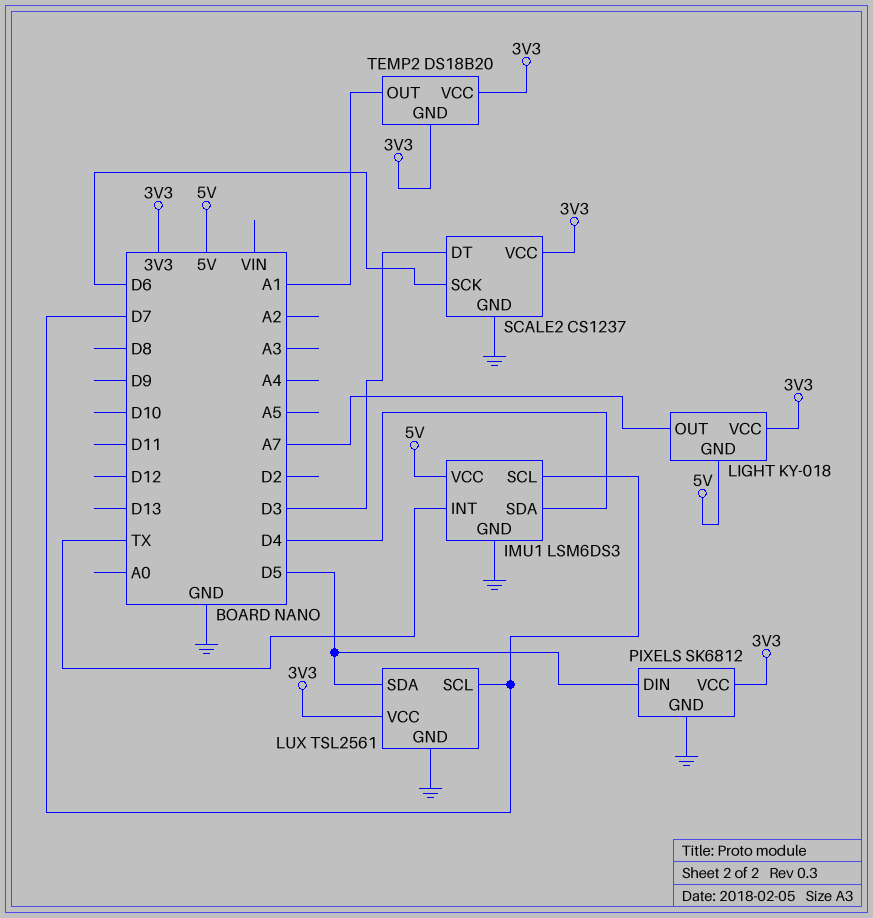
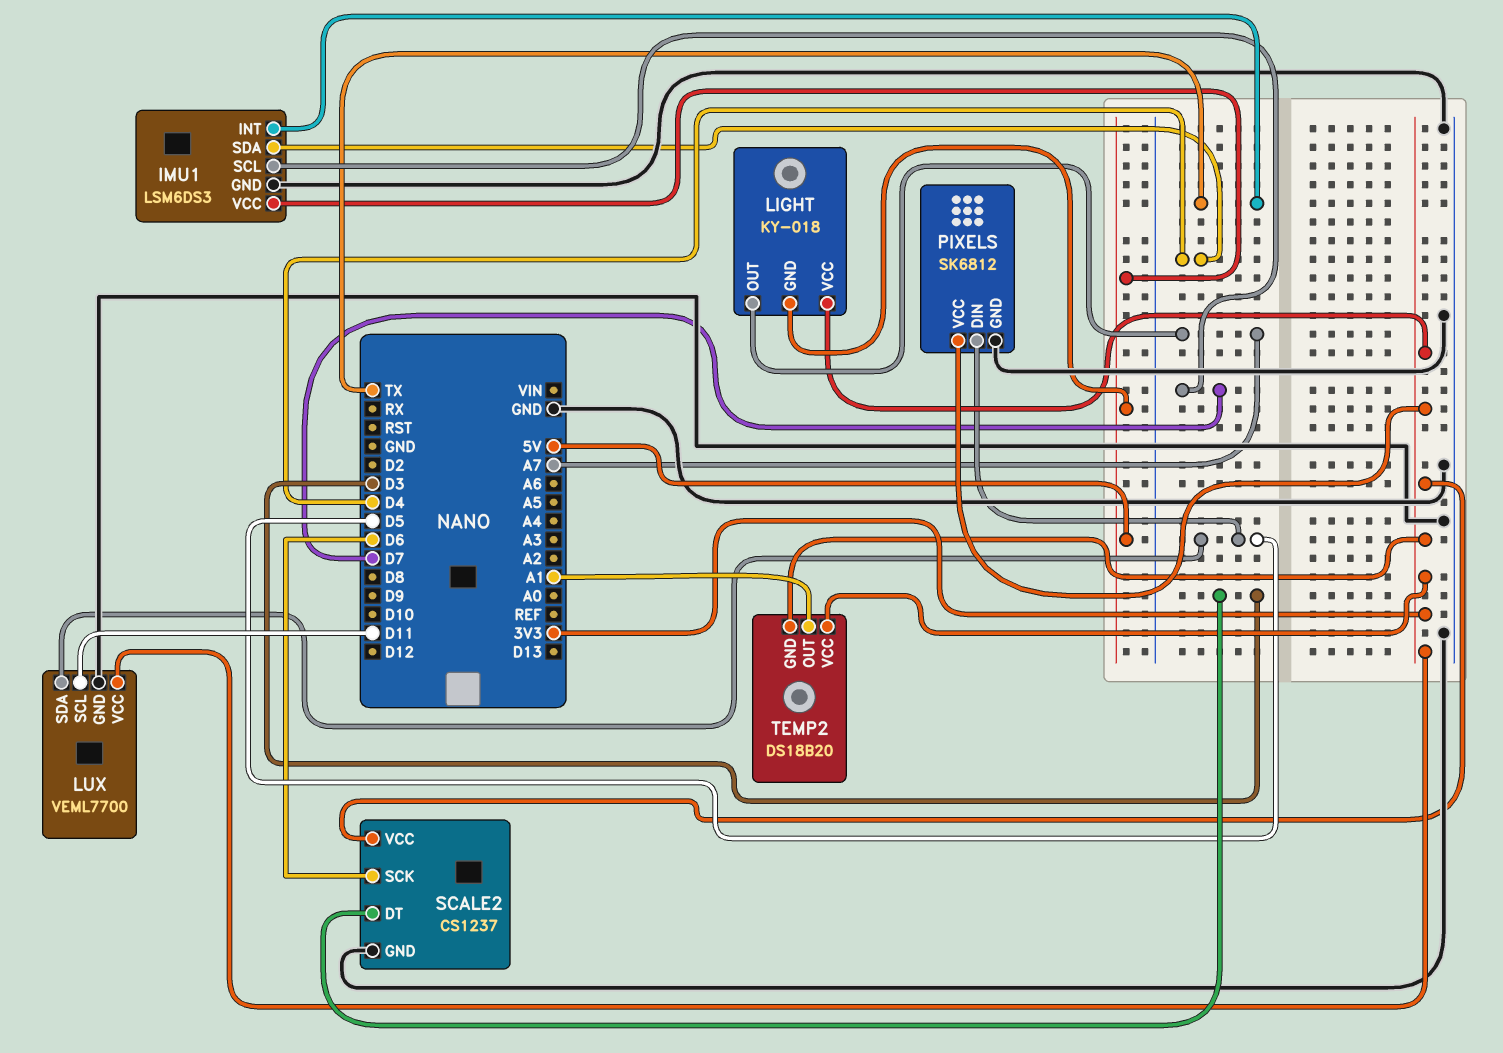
LUX: TSL2561 -> VEML7700
LUX pin SCL: D7 -> D11

